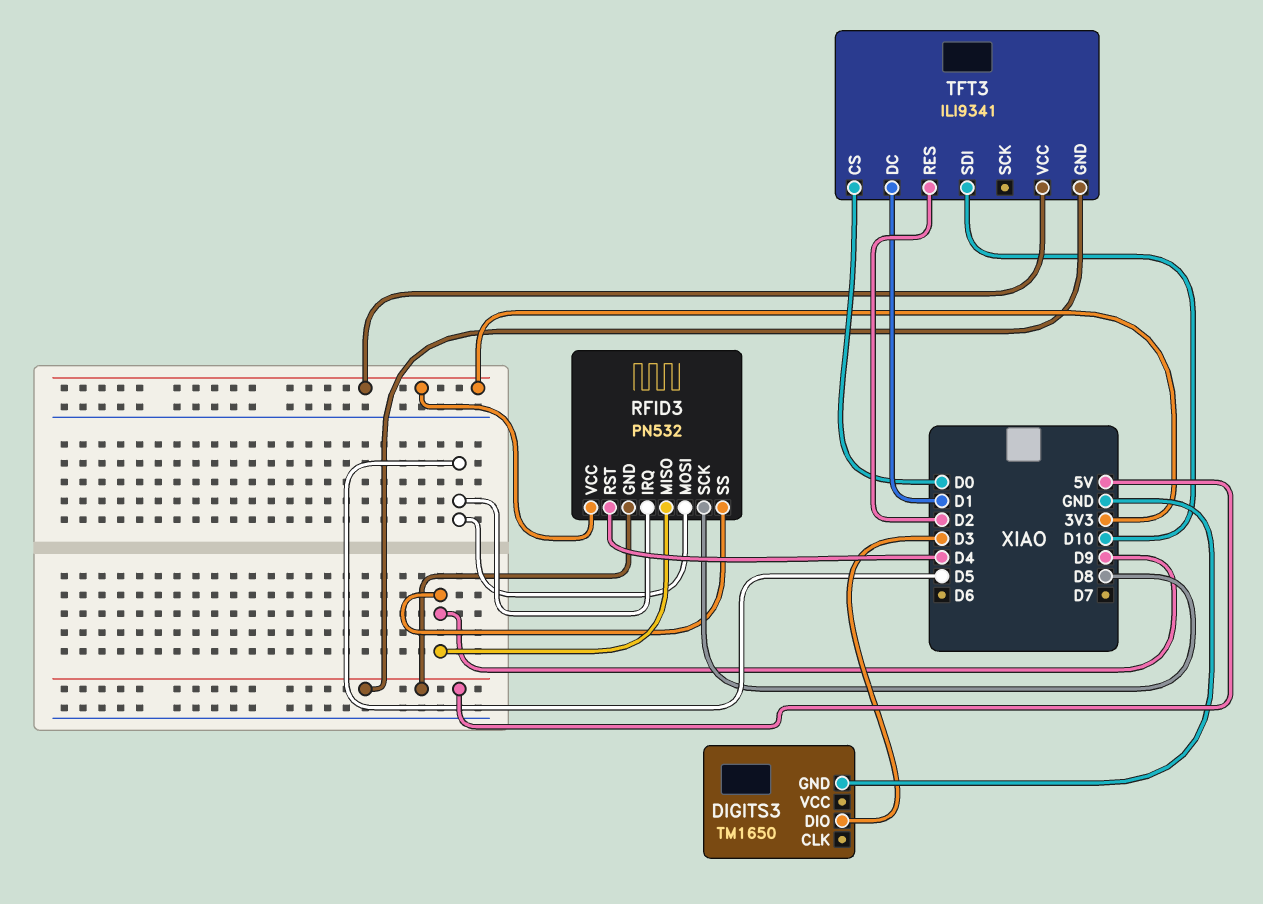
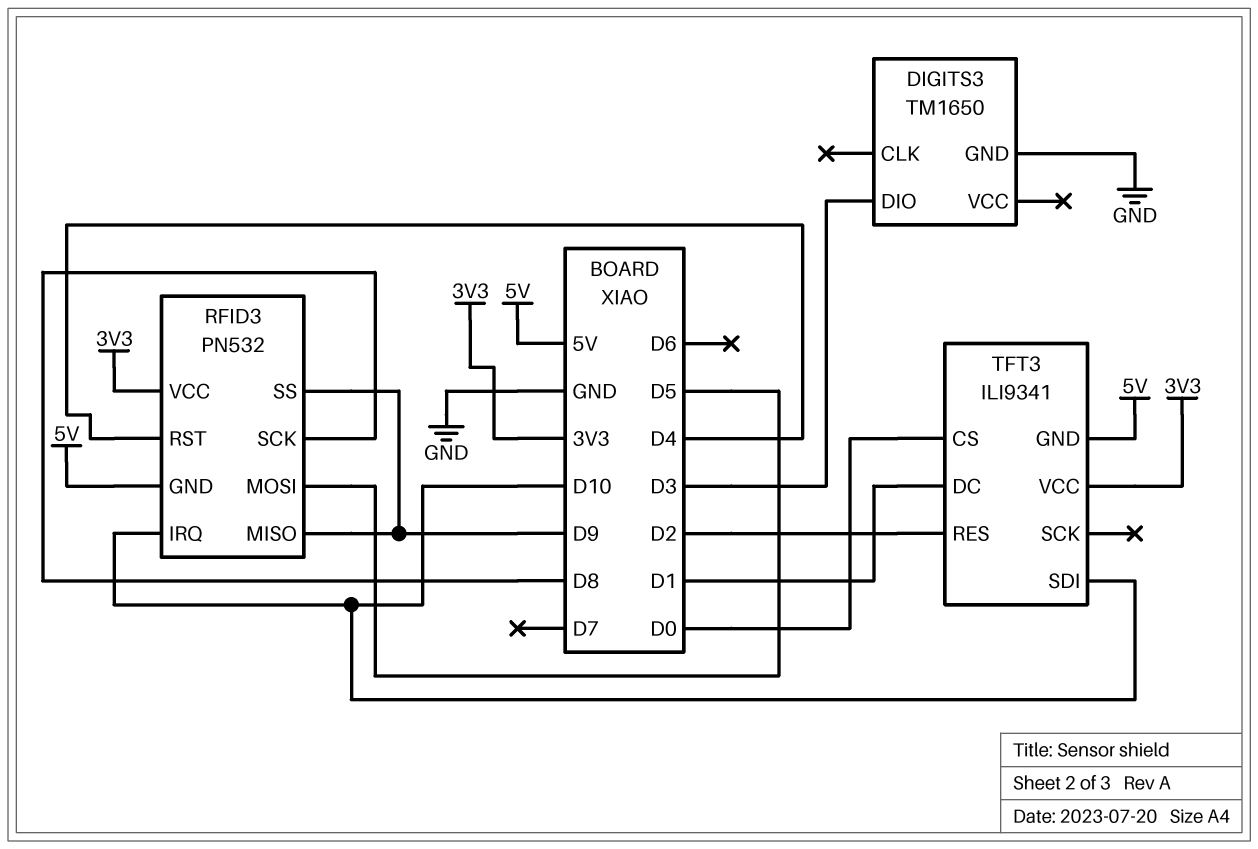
RFID3 pin IRQ: D5 -> D10

